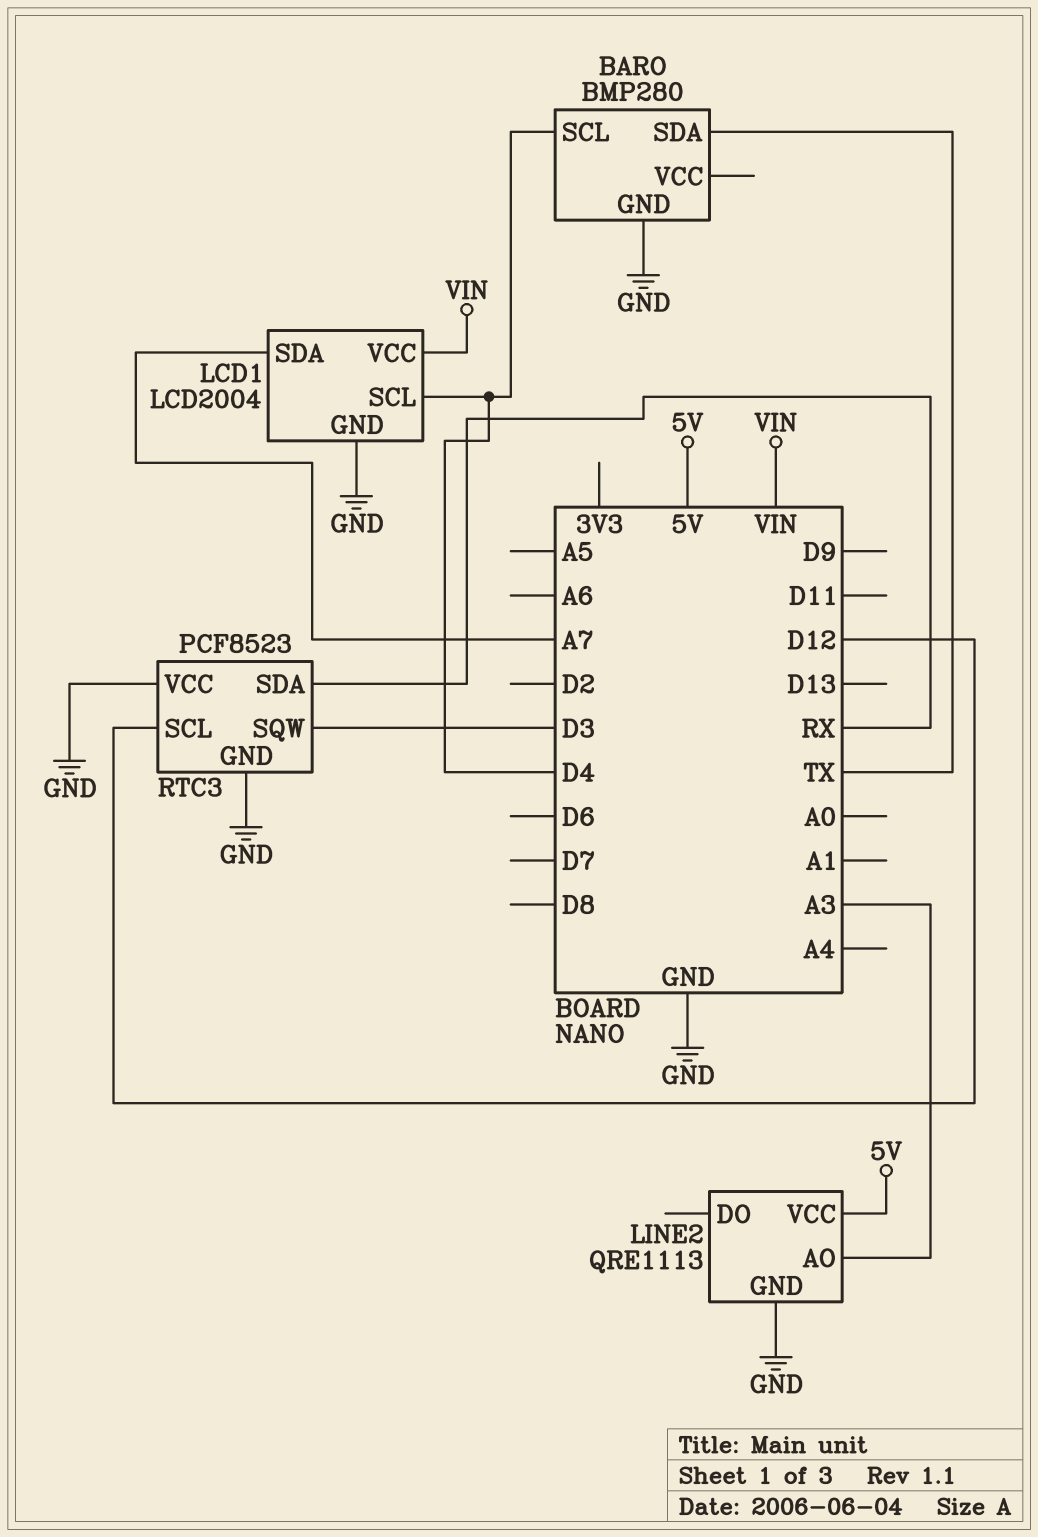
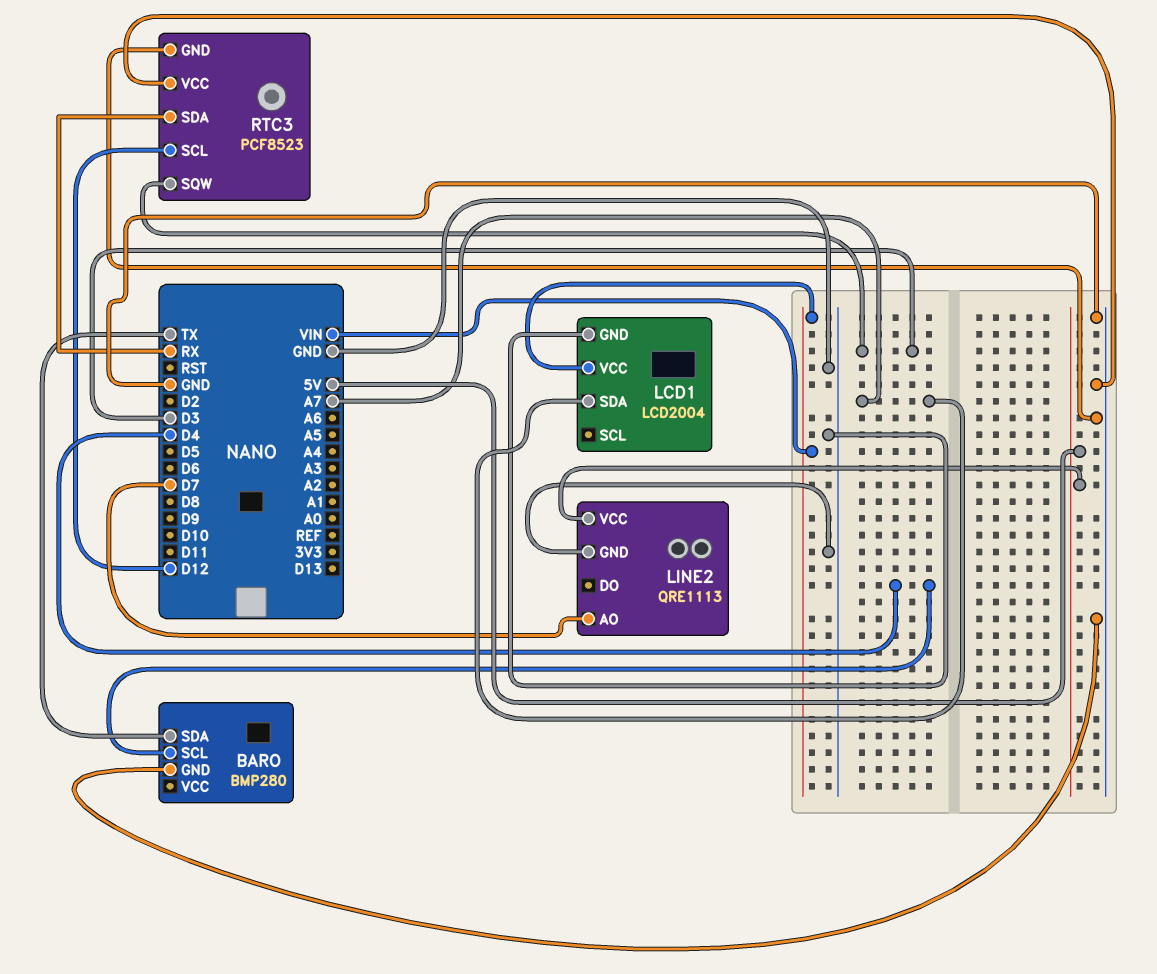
LCD1 pin SCL: D4 -> none
LINE2 pin AO: A3 -> D7

